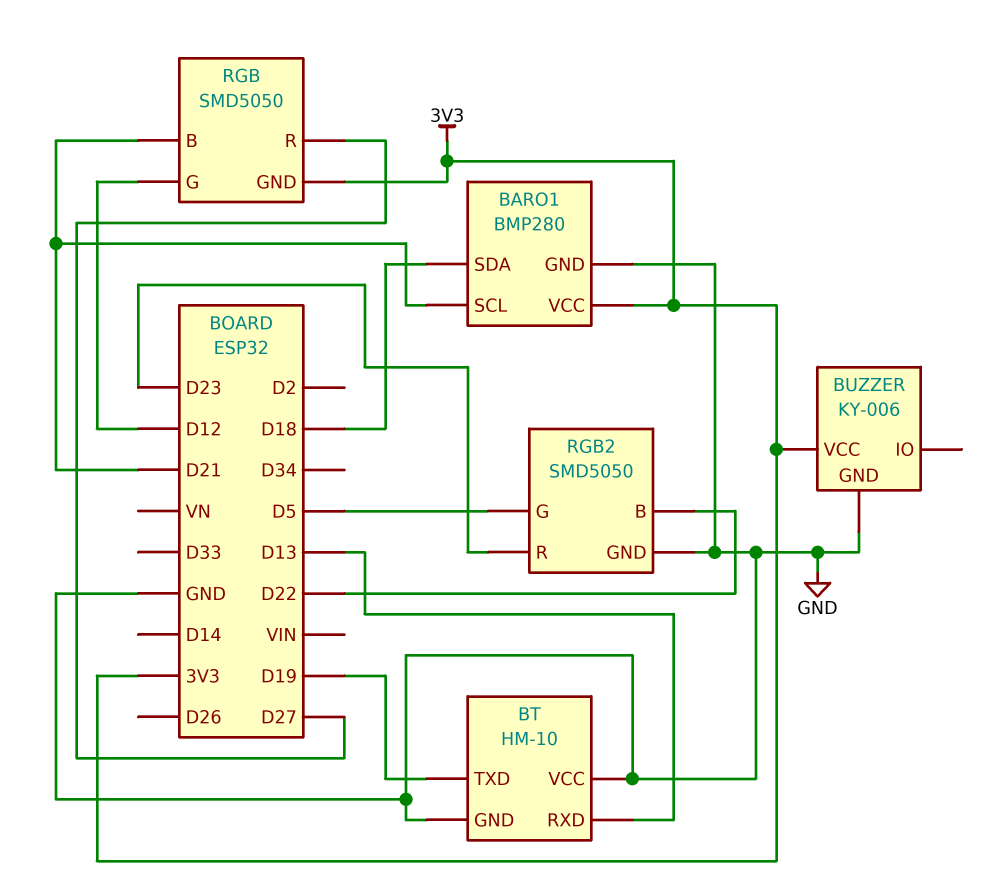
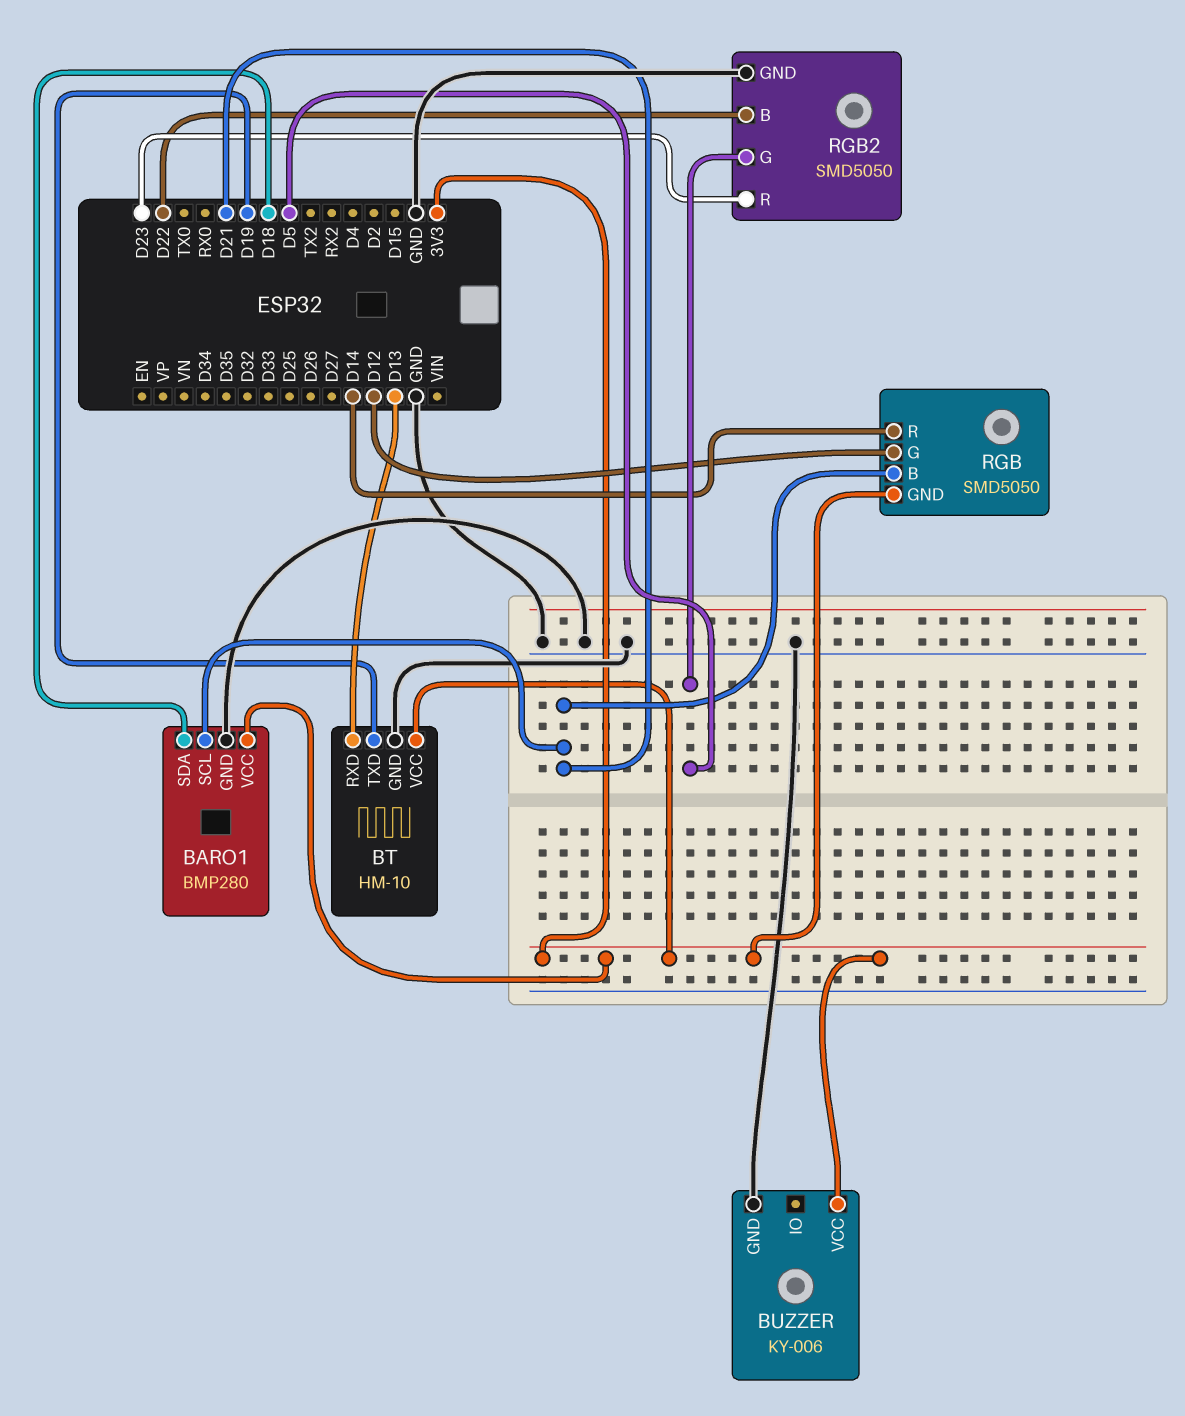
BT pin VCC: GND -> 3V3
RGB pin R: D27 -> D14

